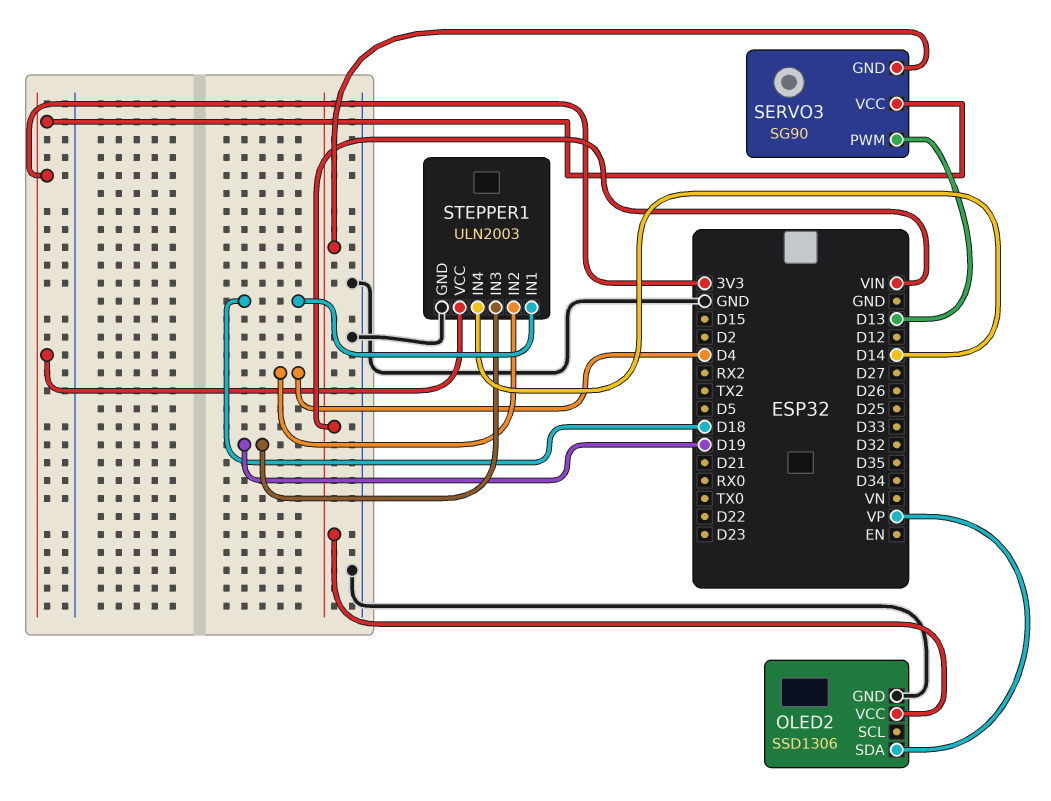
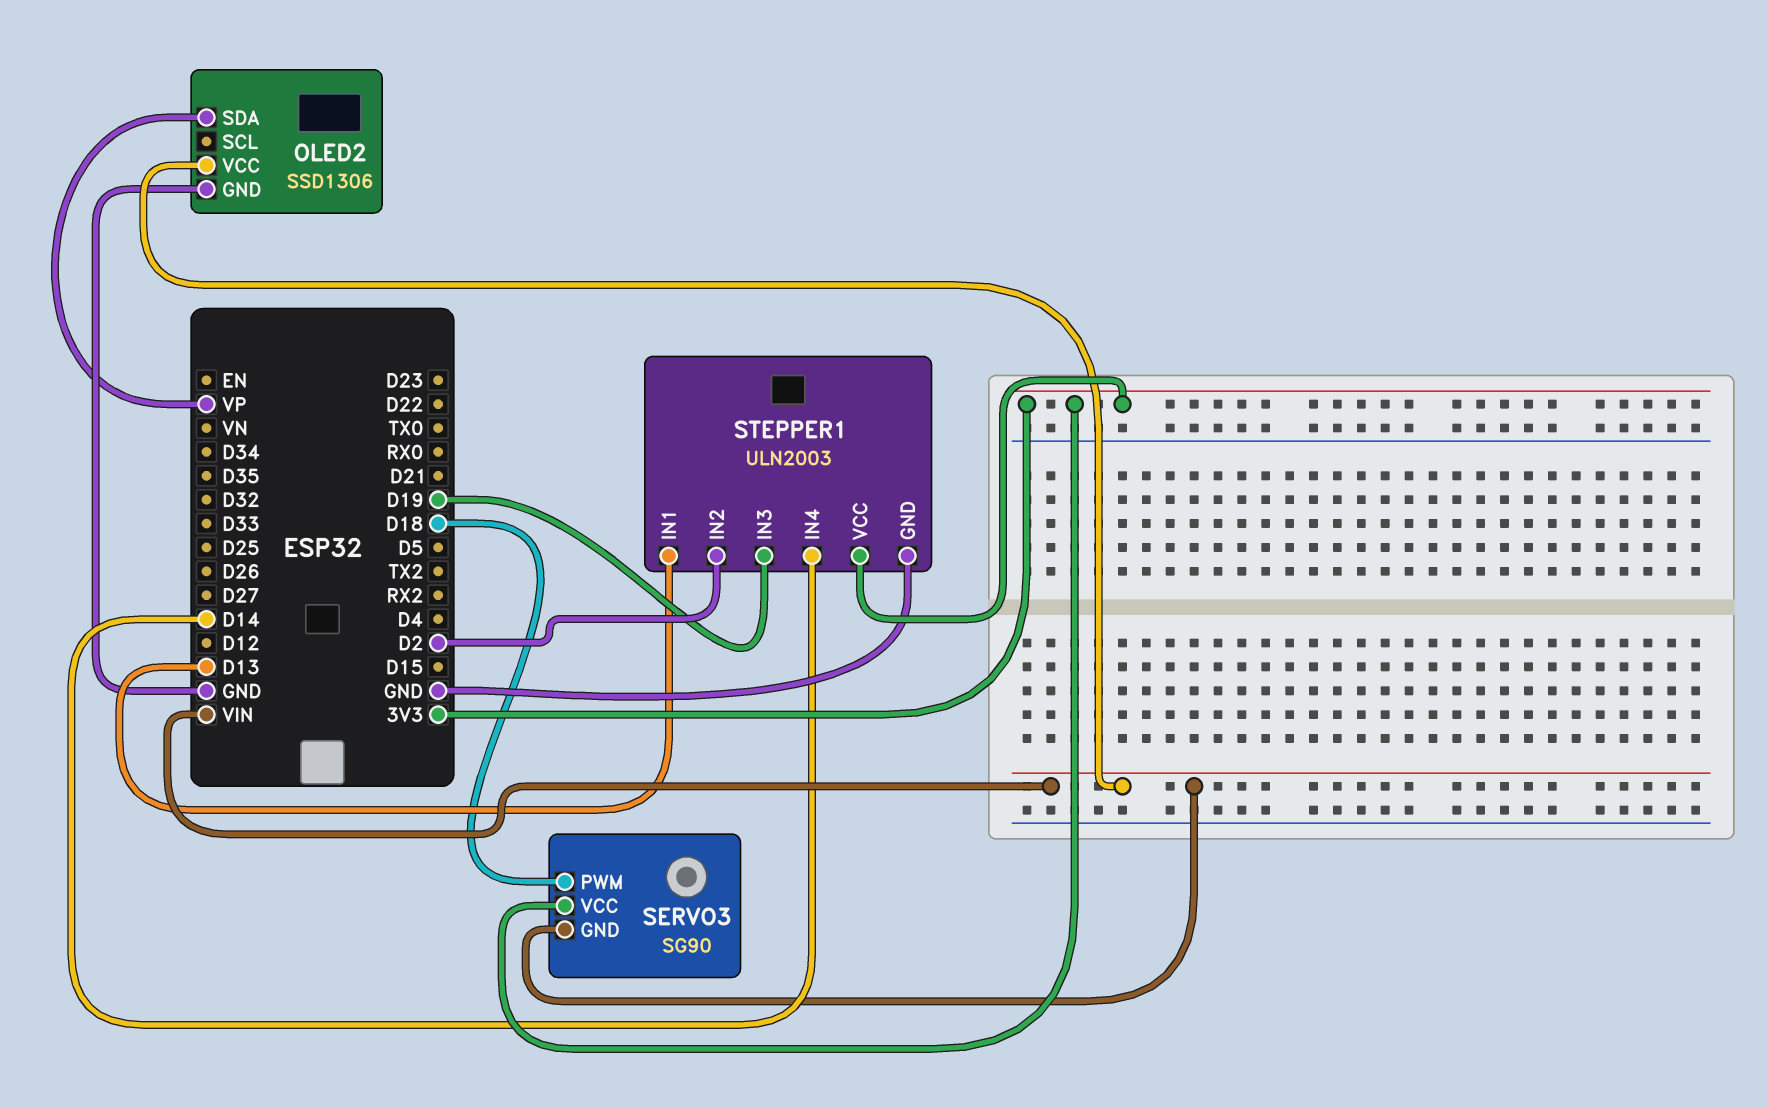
SERVO3 pin PWM: D13 -> D18
STEPPER1 pin IN1: D18 -> D13
STEPPER1 pin IN2: D4 -> D2

